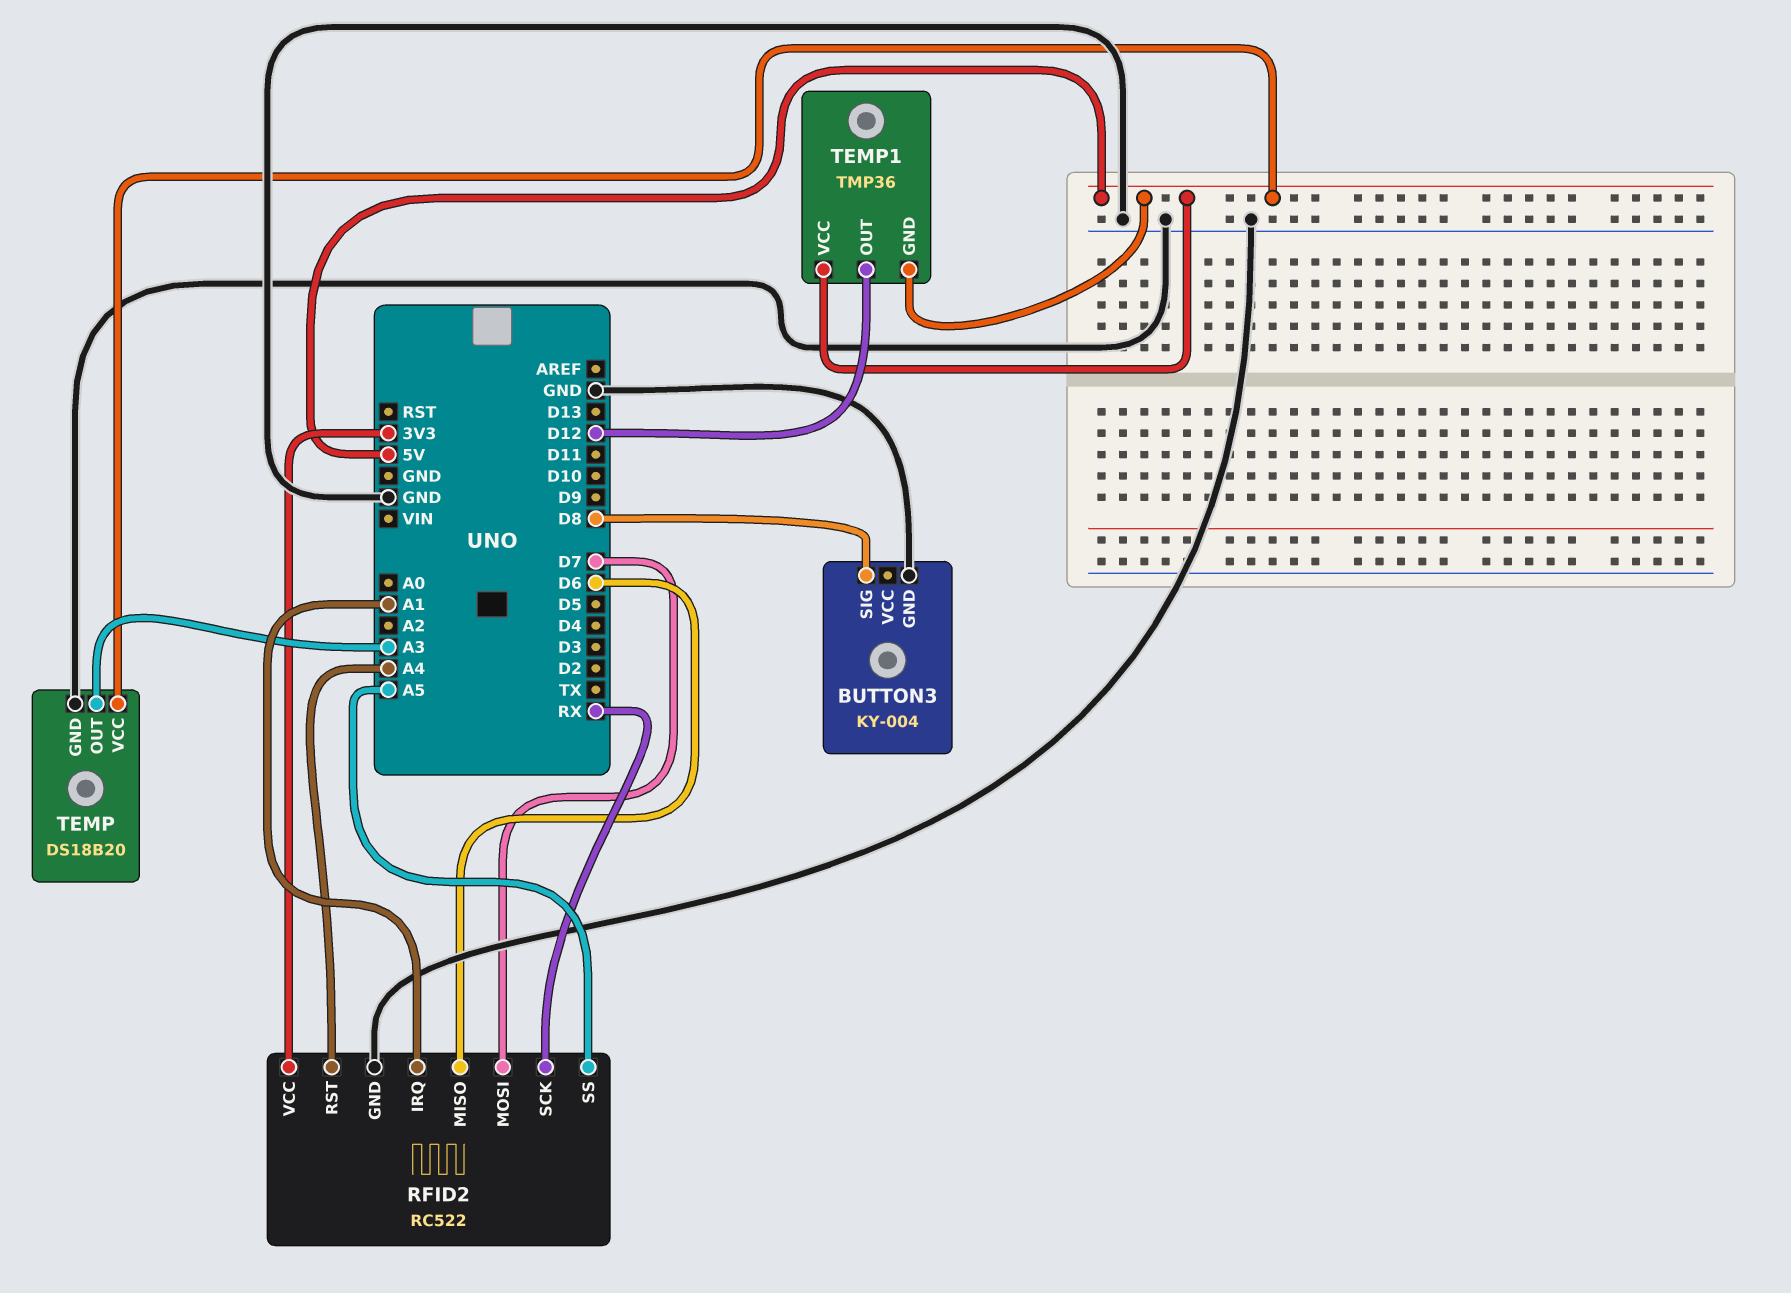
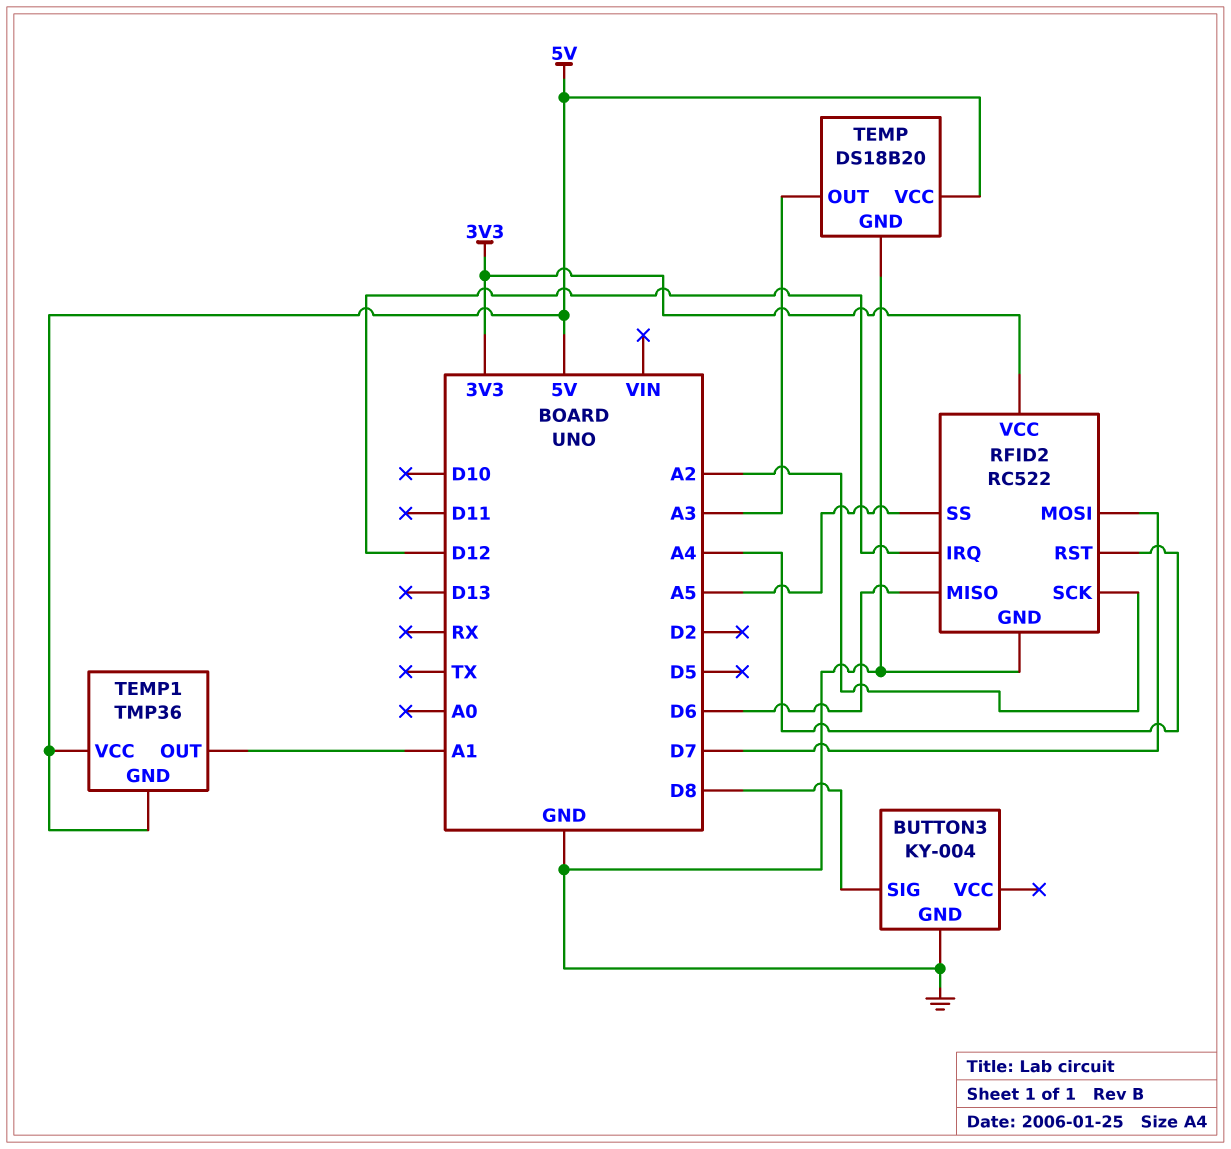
RFID2 pin IRQ: A1 -> D12
RFID2 pin SCK: RX -> A2
TEMP1 pin OUT: D12 -> A1

